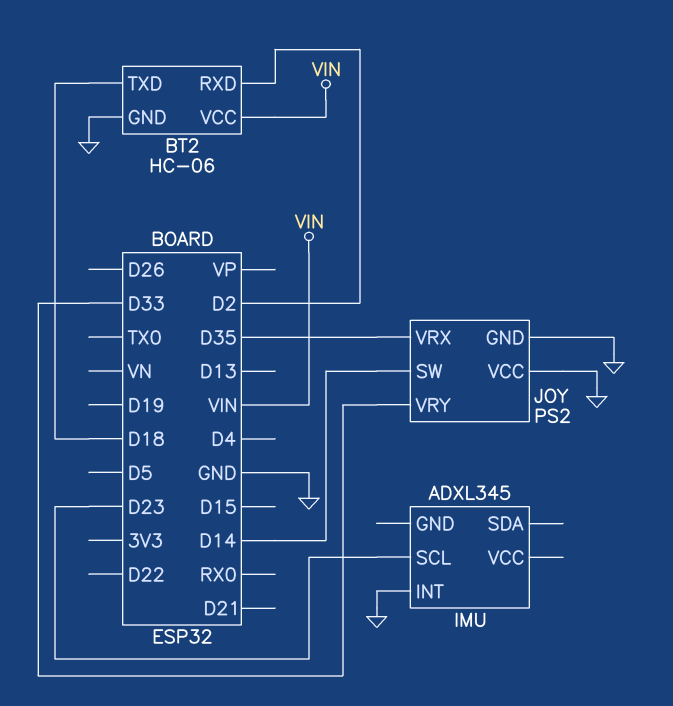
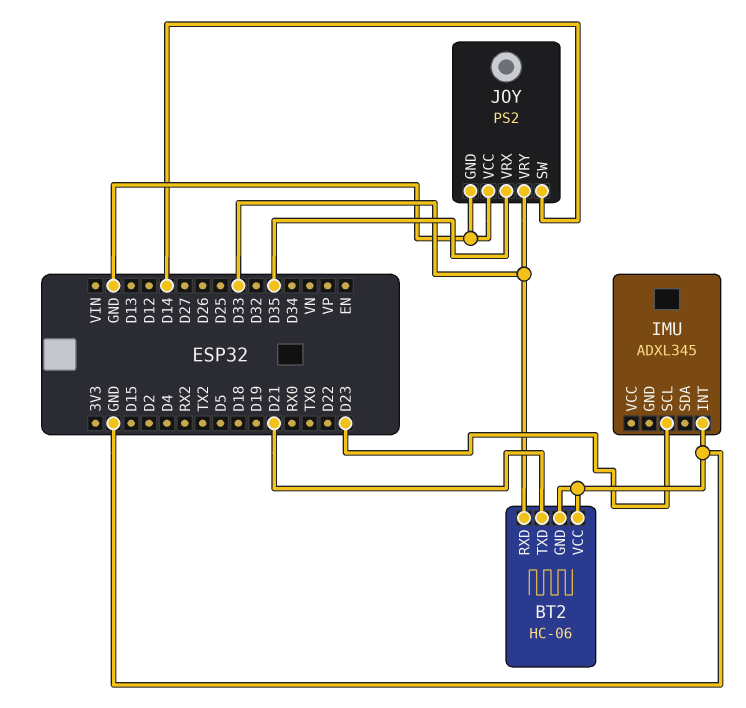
BT2 pin RXD: D2 -> D33
BT2 pin TXD: D18 -> D21
BT2 pin VCC: VIN -> GND

